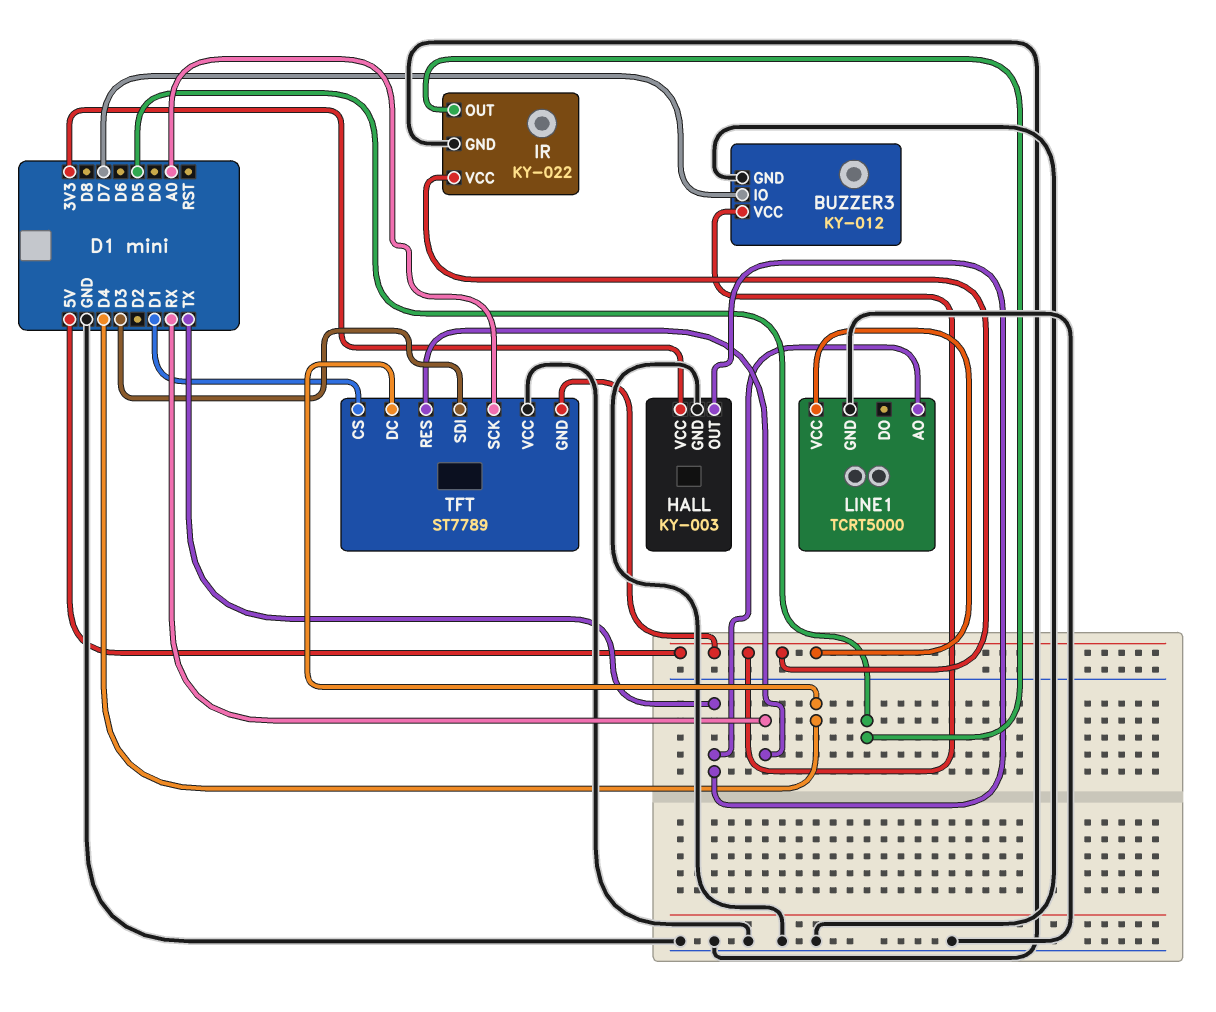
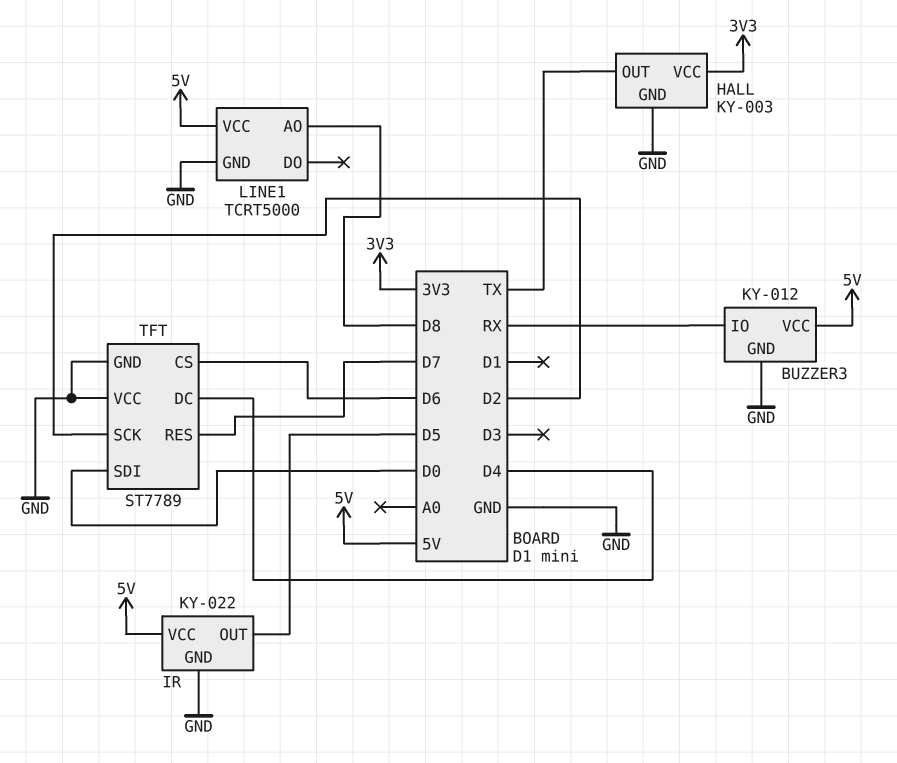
BUZZER3 pin IO: D7 -> RX
LINE1 pin AO: TX -> D8
TFT pin CS: D1 -> D6
TFT pin GND: 5V -> GND
TFT pin RES: RX -> D7
TFT pin SCK: A0 -> D2
TFT pin SDI: D3 -> D0

